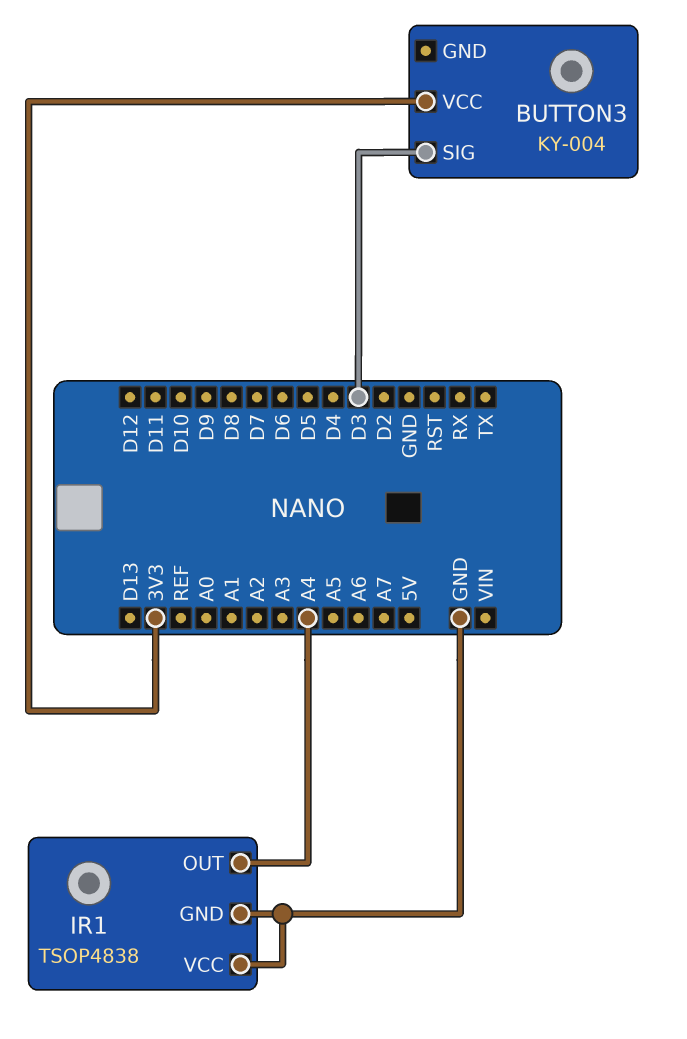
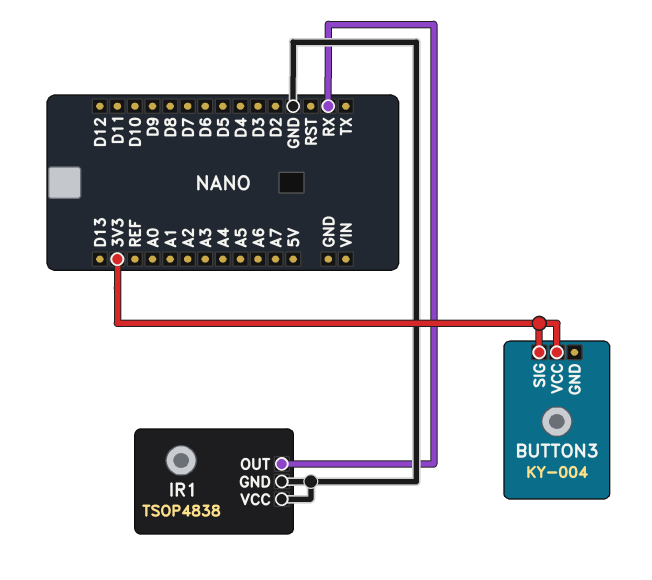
BUTTON3 pin SIG: D3 -> 3V3
IR1 pin OUT: A4 -> RX

